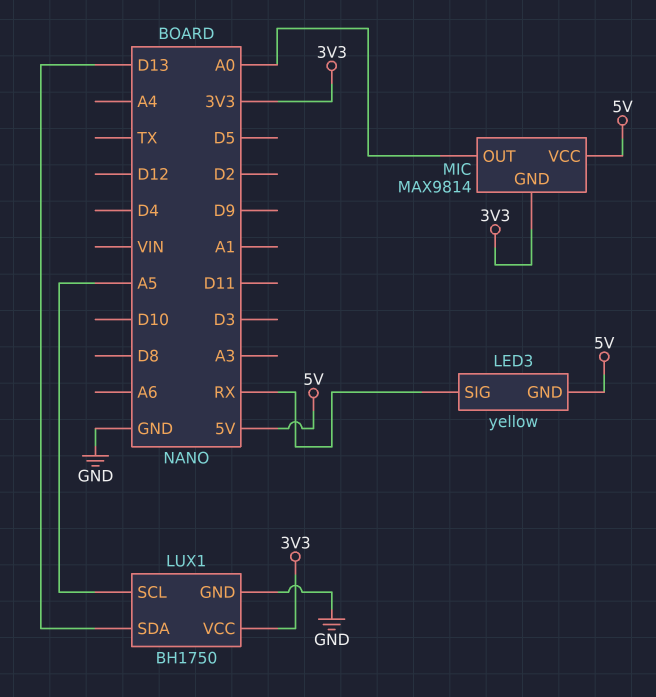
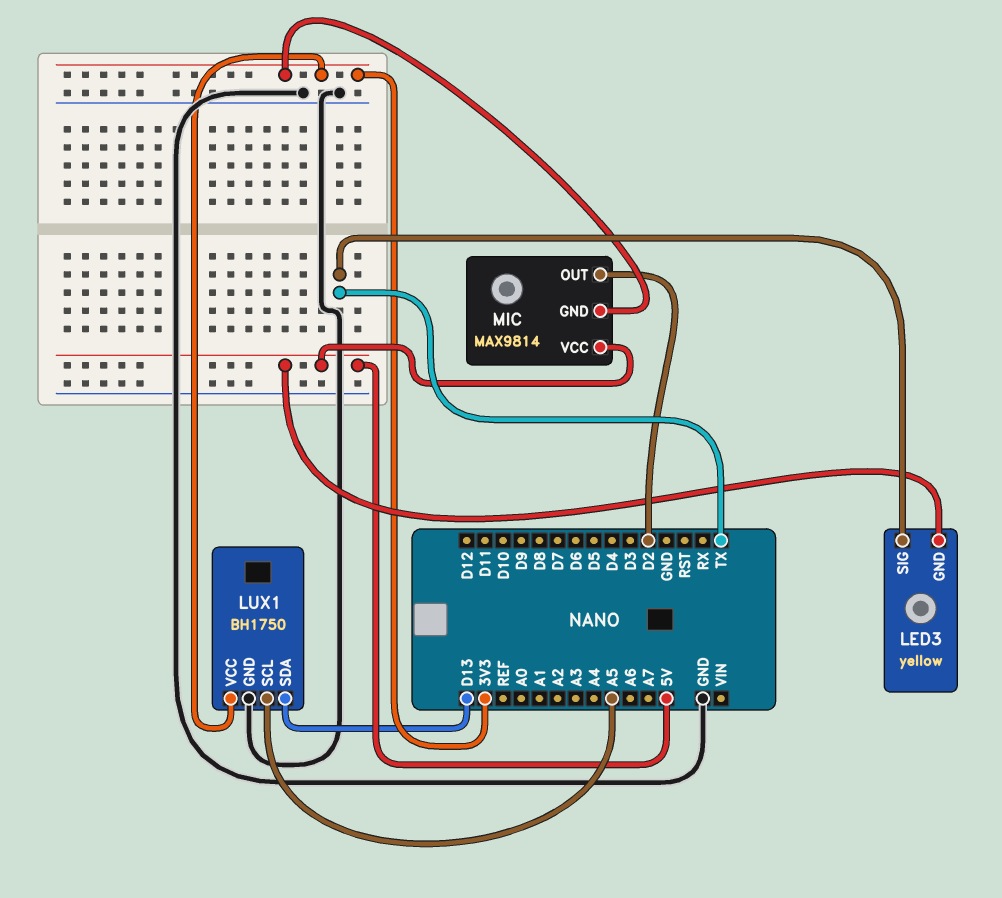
LED3 pin SIG: RX -> TX
MIC pin OUT: A0 -> D2

